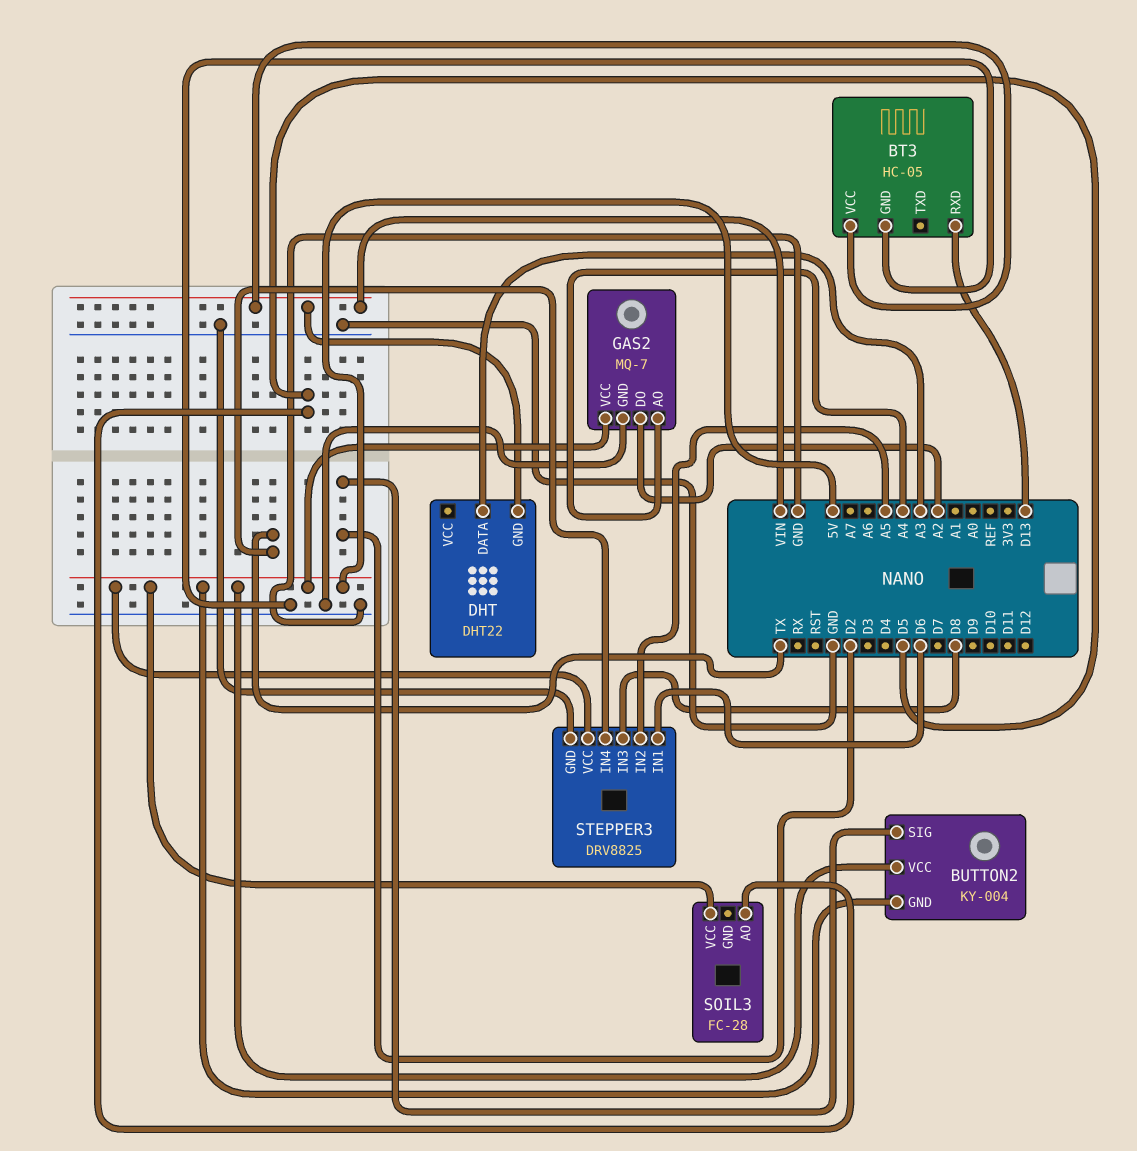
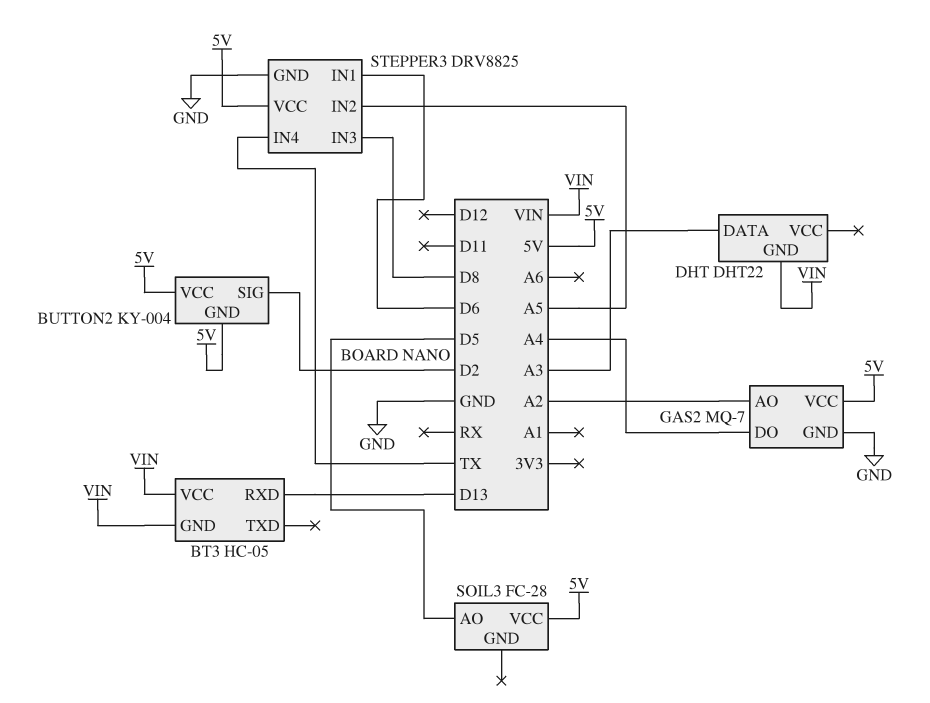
BT3 pin GND: GND -> VIN
GAS2 pin AO: A4 -> A2
GAS2 pin DO: A2 -> A4

